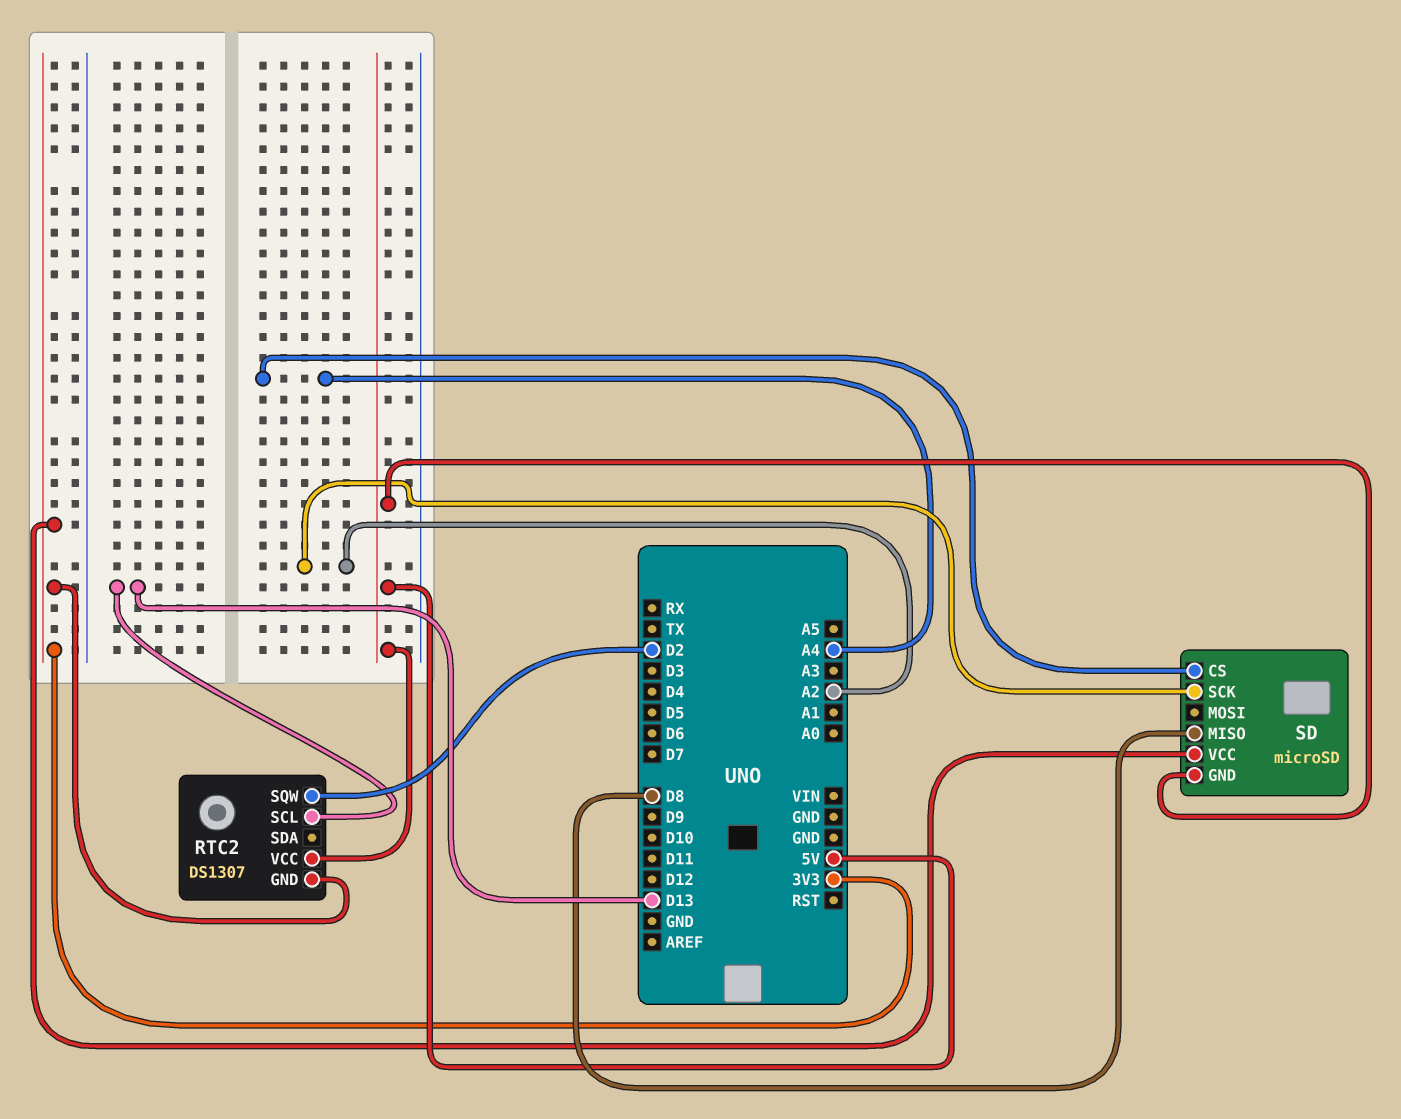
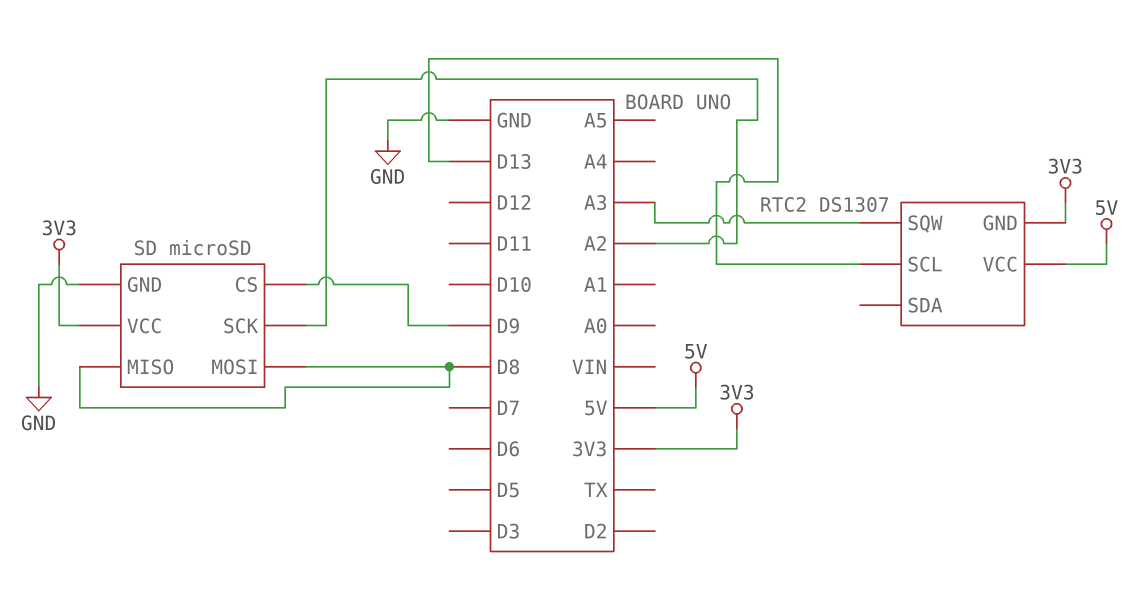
RTC2 pin SQW: D2 -> A3
SD pin CS: A4 -> D9
SD pin GND: 5V -> GND
SD pin MOSI: none -> D8

